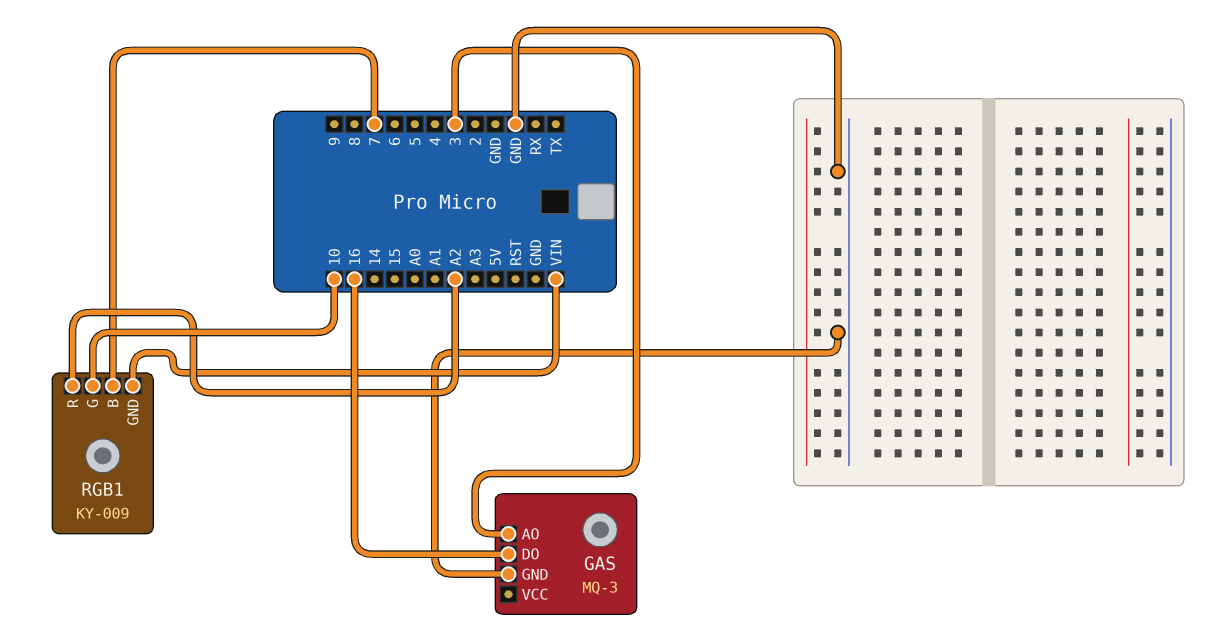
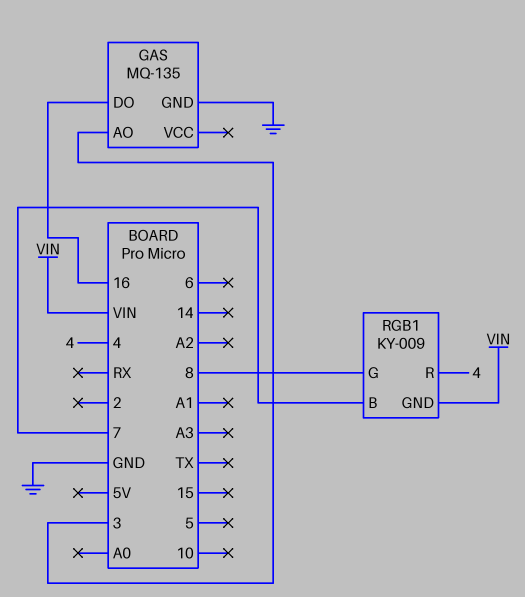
GAS: MQ-3 -> MQ-135
RGB1 pin G: 10 -> 8
RGB1 pin R: A2 -> 4

